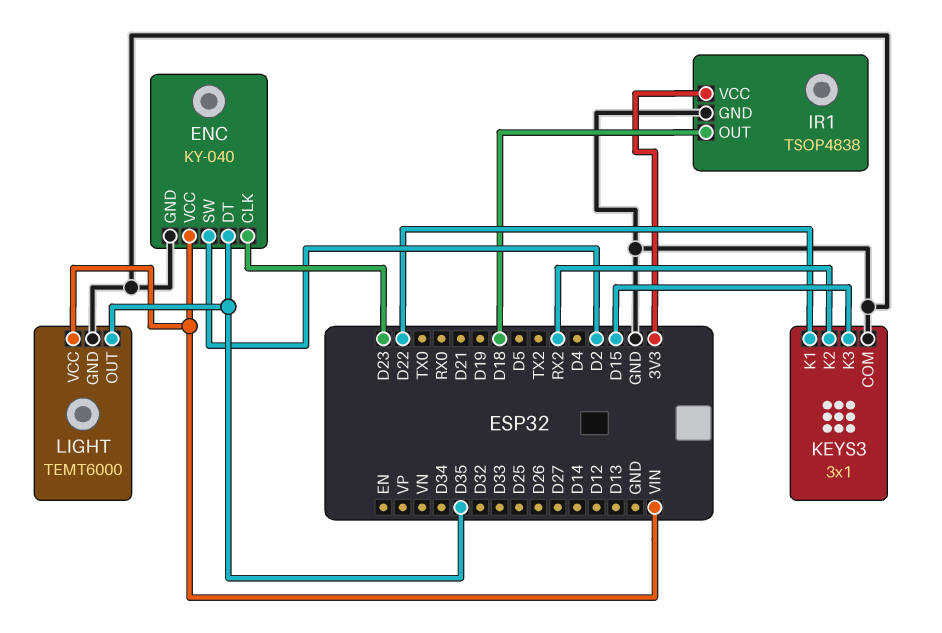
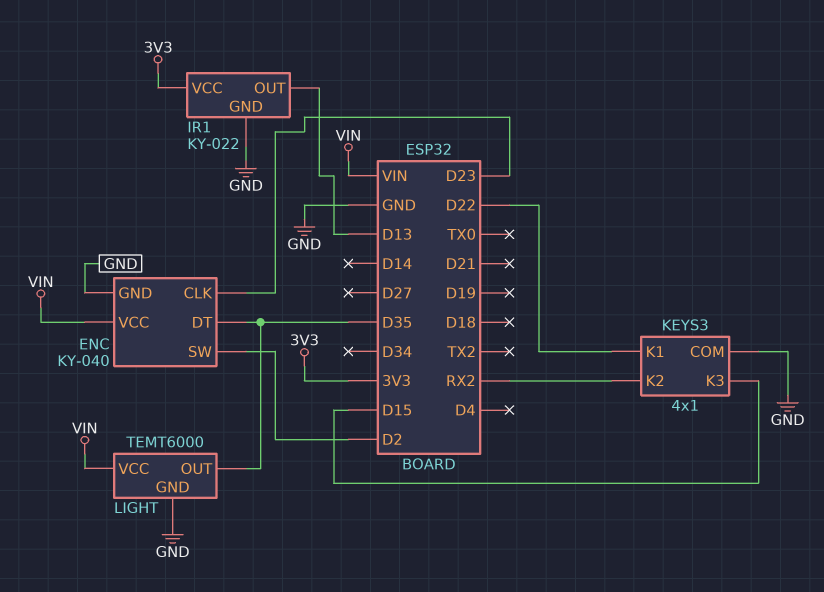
IR1: TSOP4838 -> KY-022
IR1 pin OUT: D18 -> D13
KEYS3: 3x1 -> 4x1

